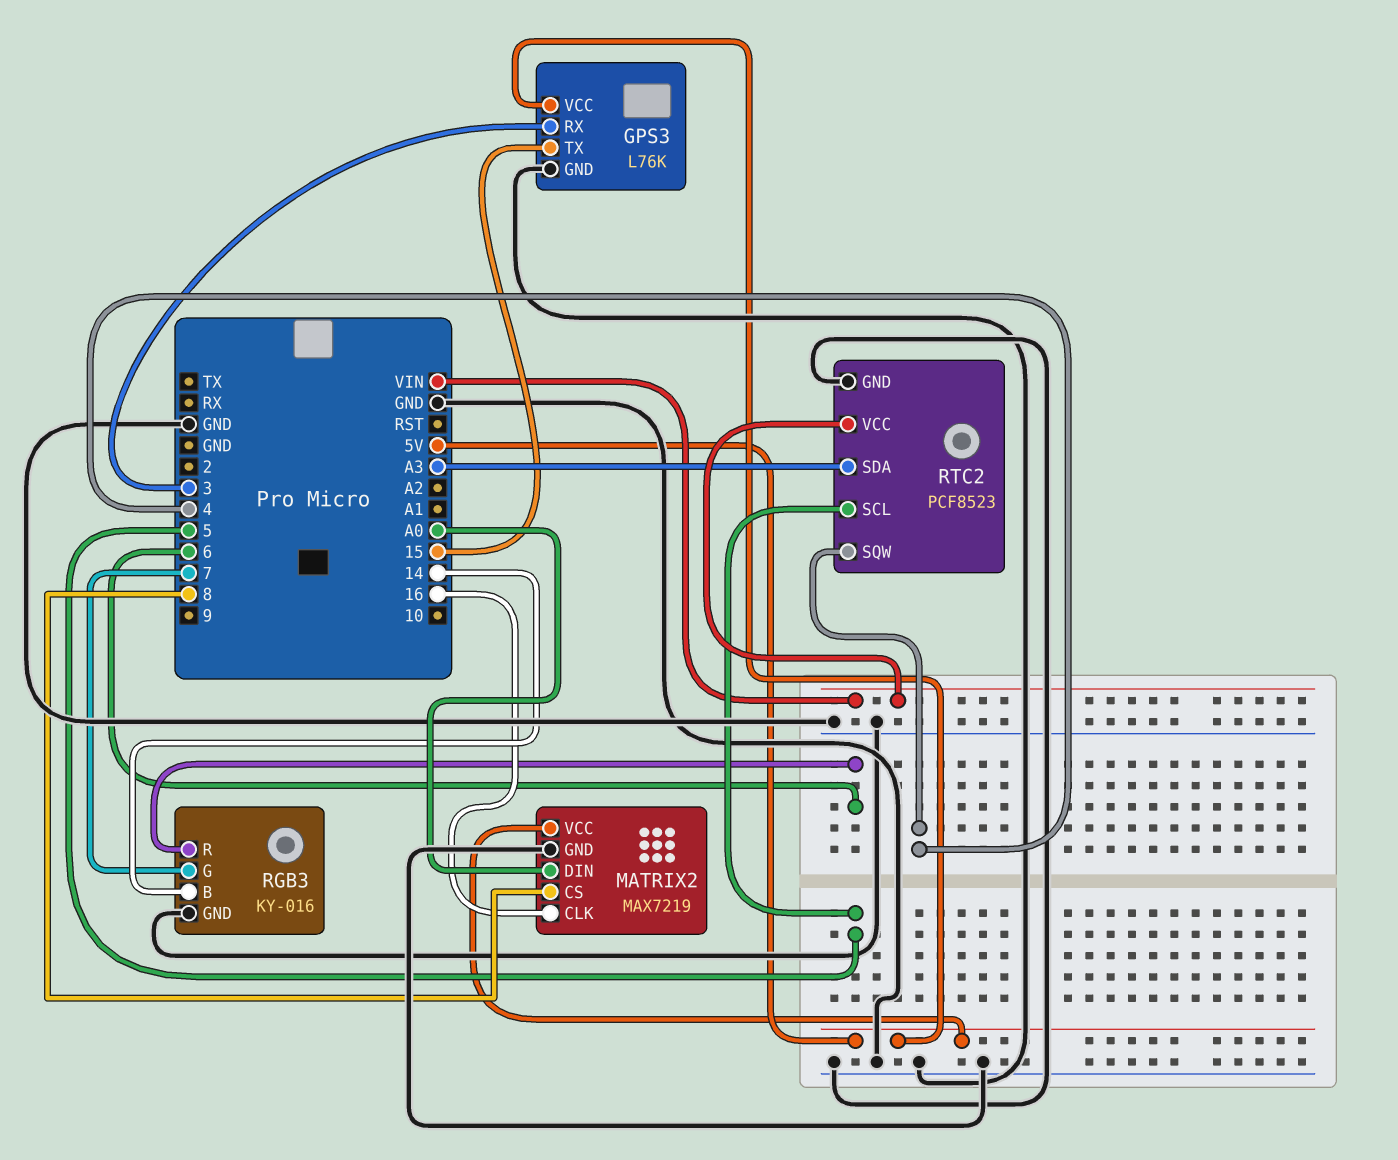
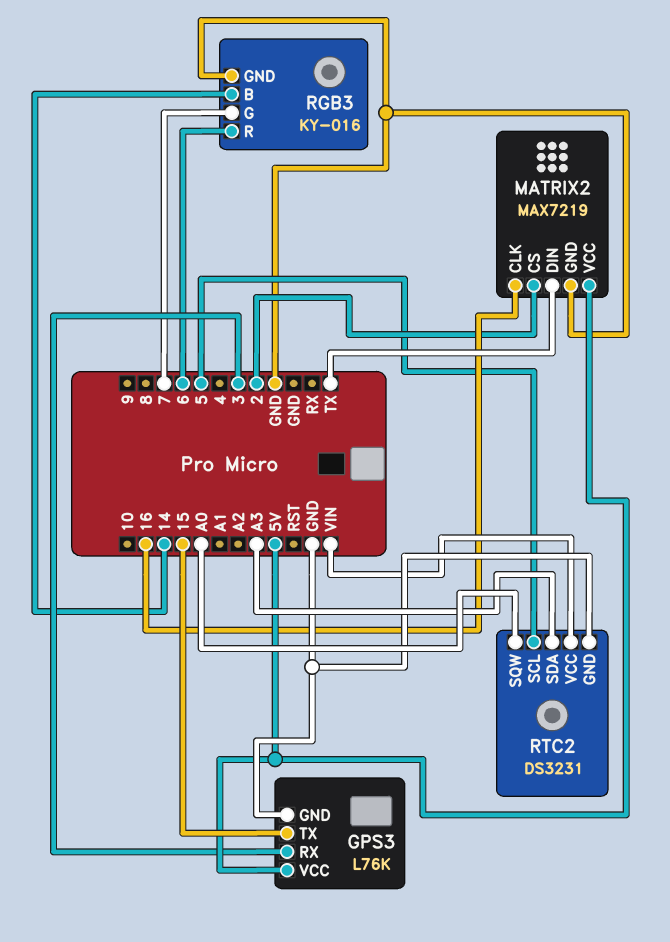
MATRIX2 pin CS: 8 -> 2
MATRIX2 pin DIN: A0 -> TX
RTC2: PCF8523 -> DS3231
RTC2 pin SQW: 4 -> A0

